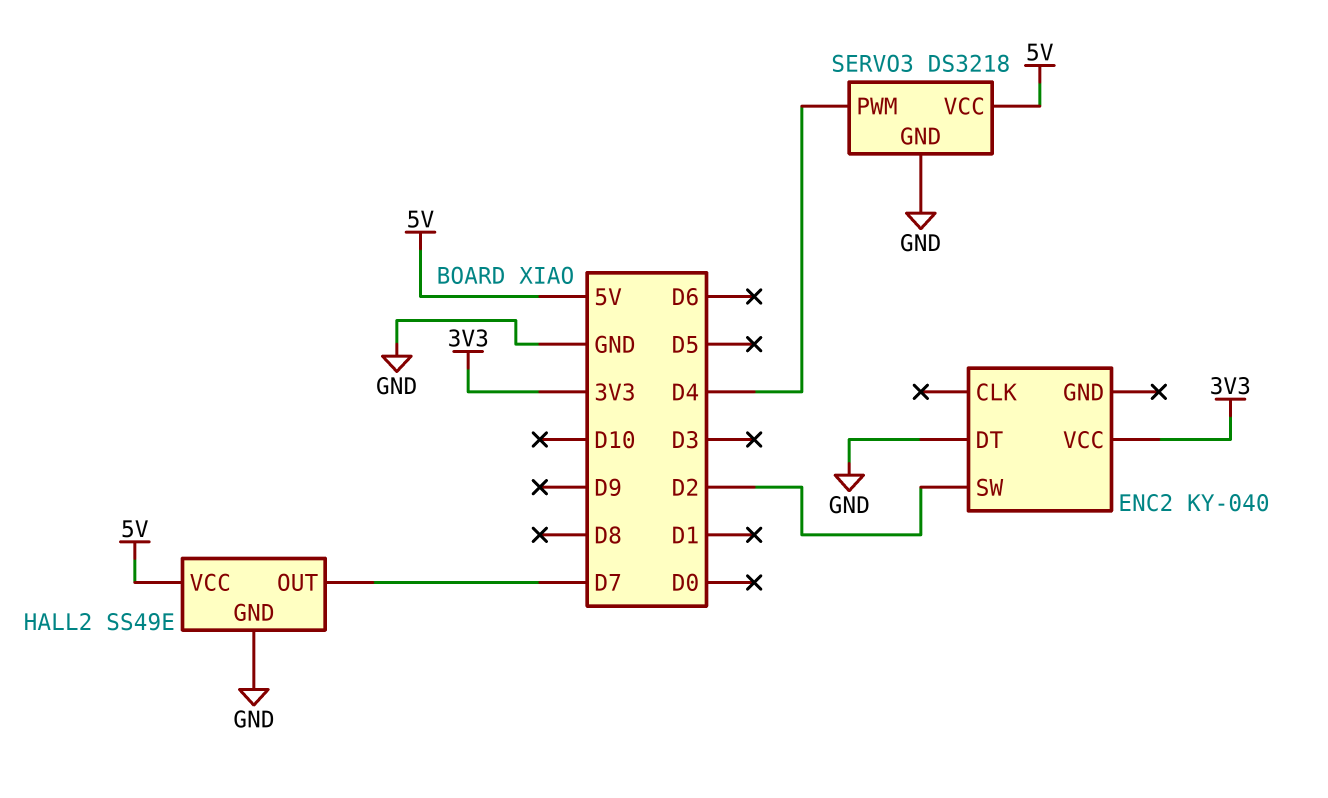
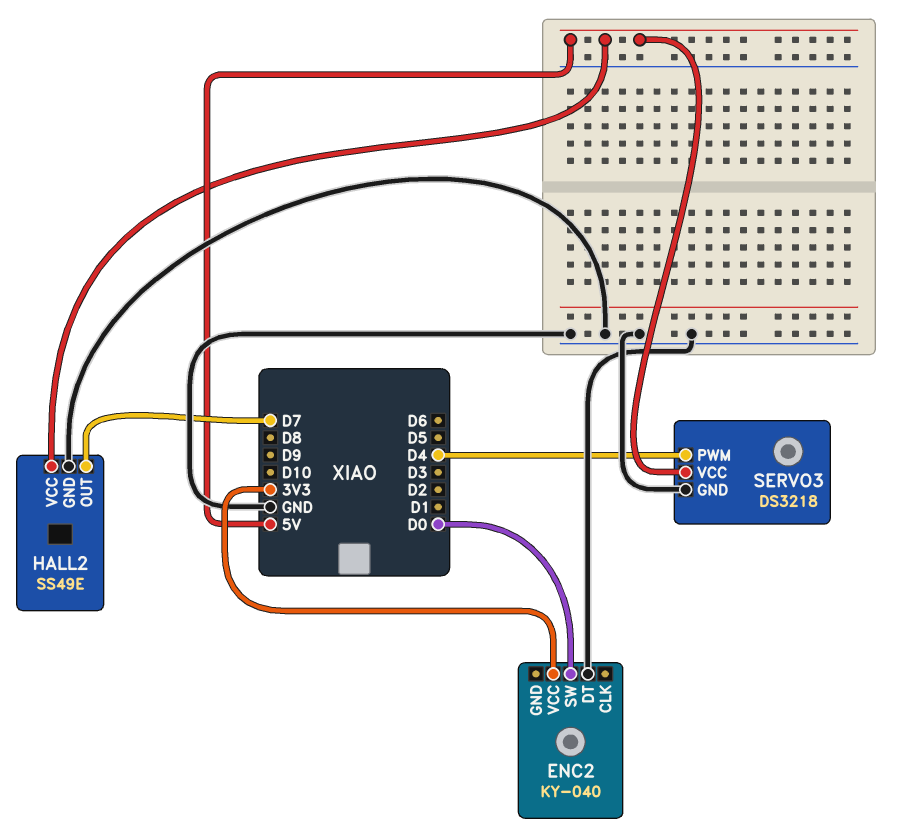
ENC2 pin SW: D2 -> D0

